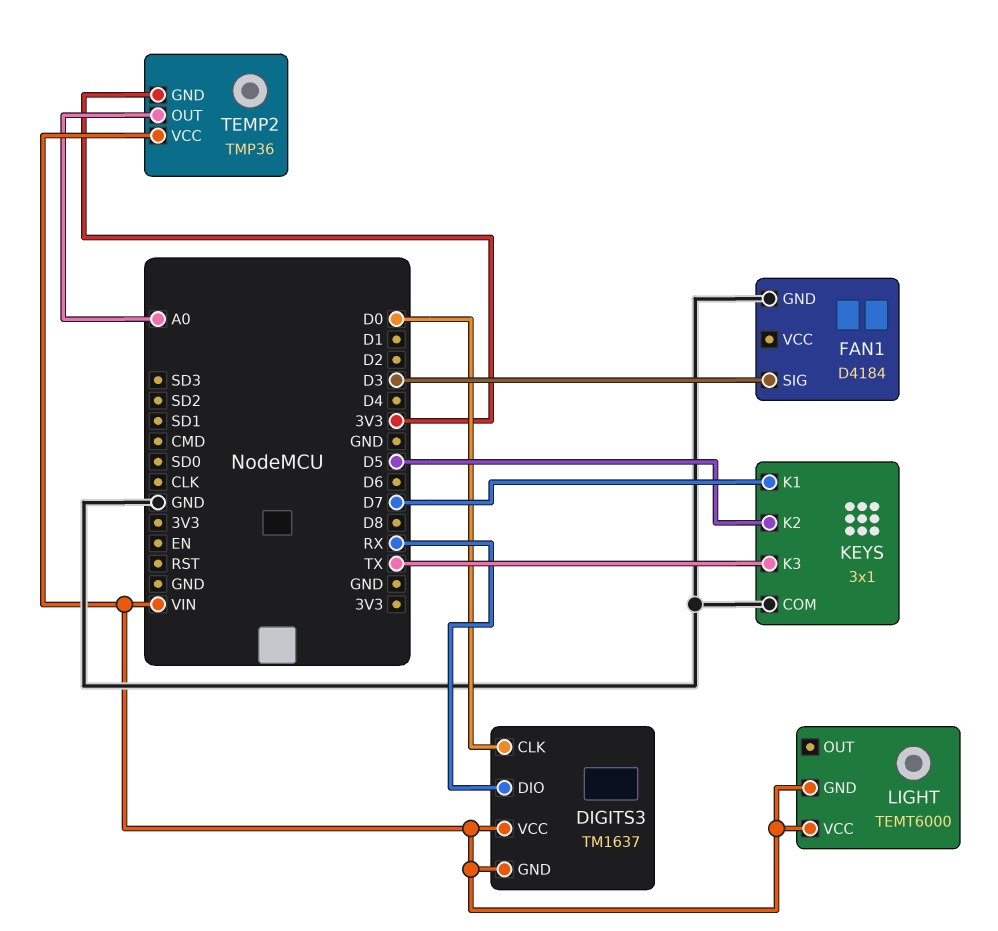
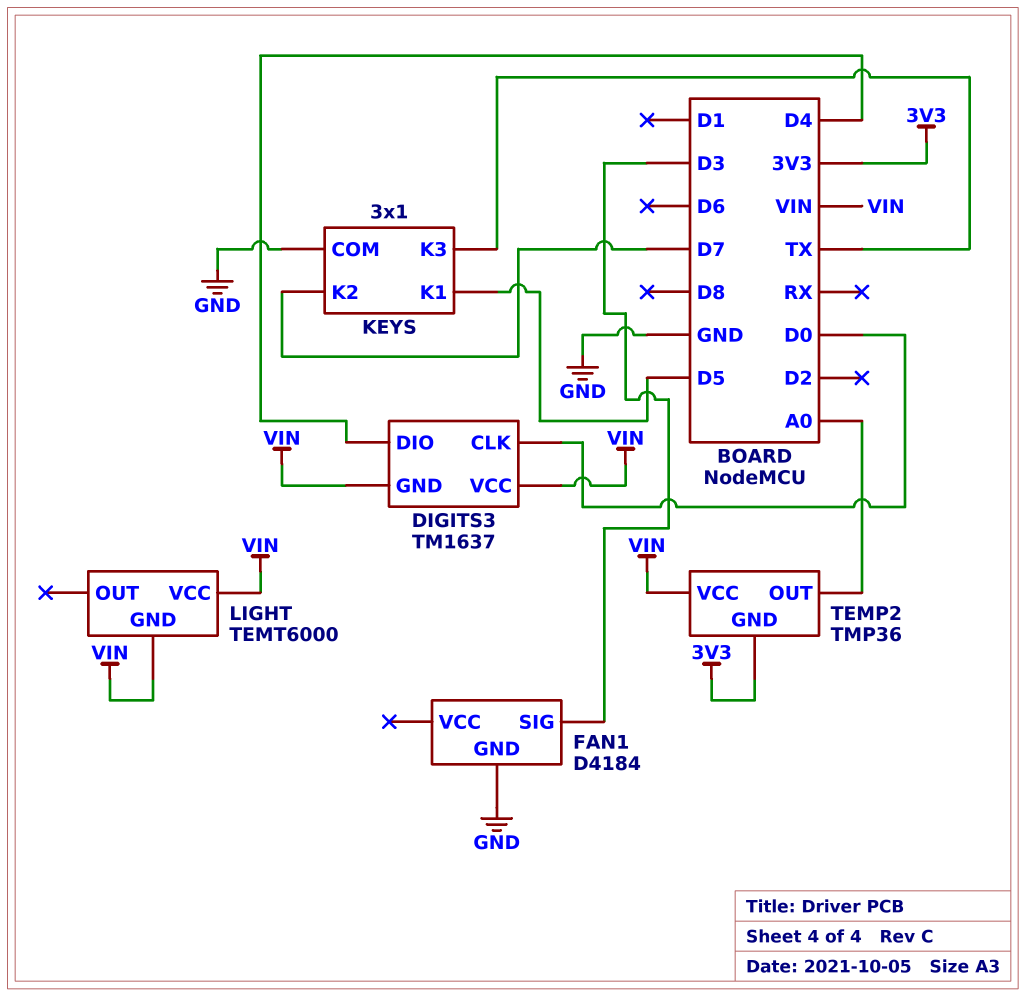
DIGITS3 pin DIO: RX -> D4
KEYS pin K1: D7 -> D5
KEYS pin K2: D5 -> D7

